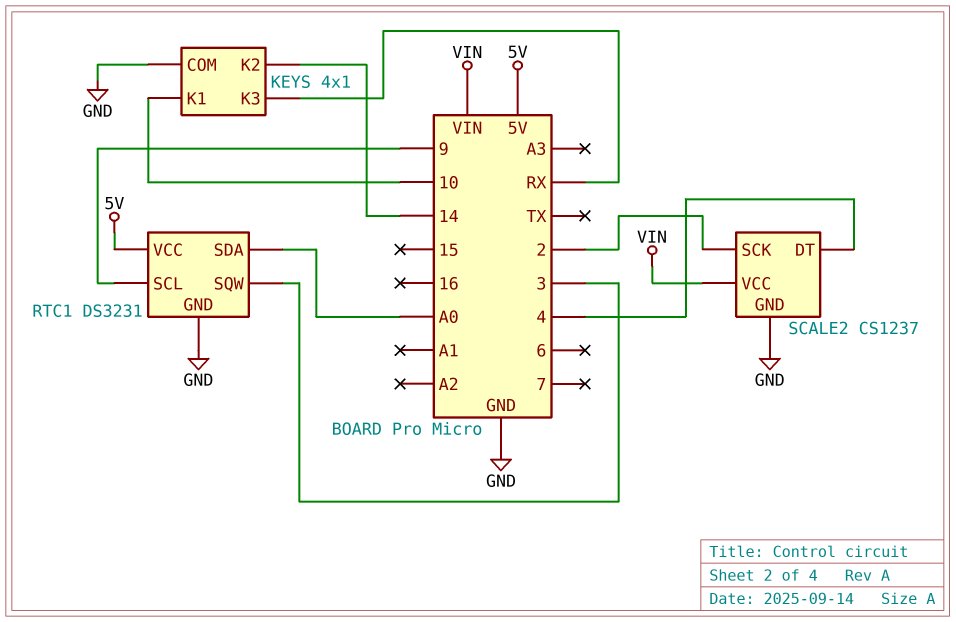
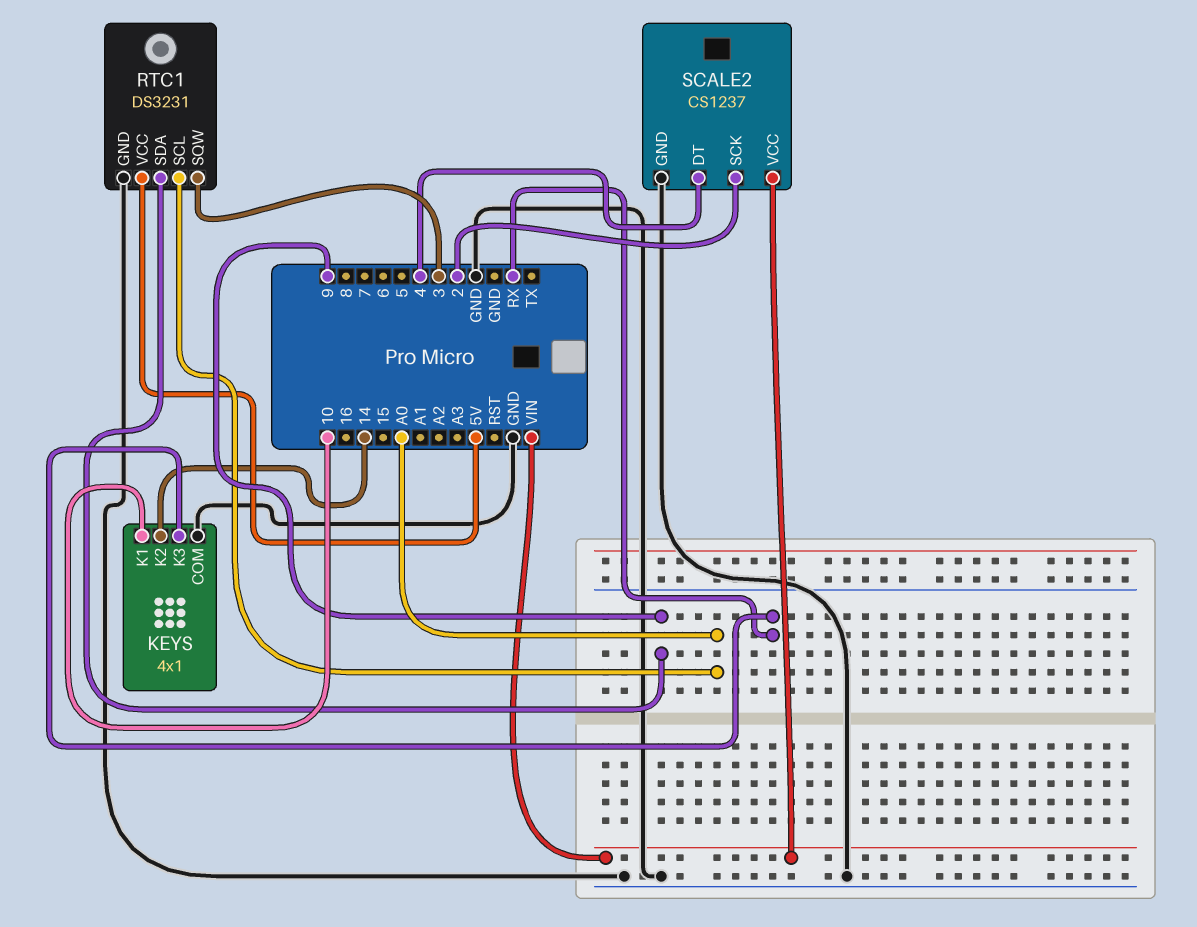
RTC1 pin SCL: 9 -> A0
RTC1 pin SDA: A0 -> 9

